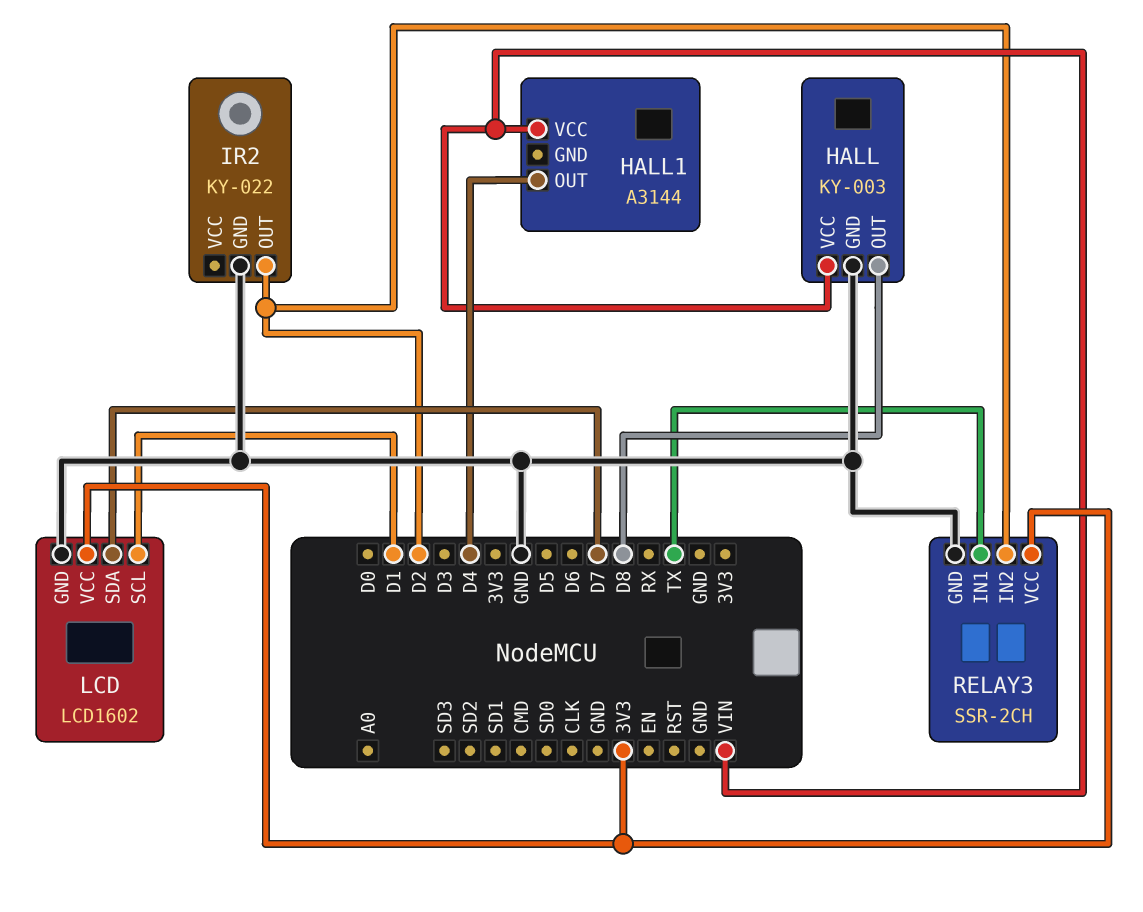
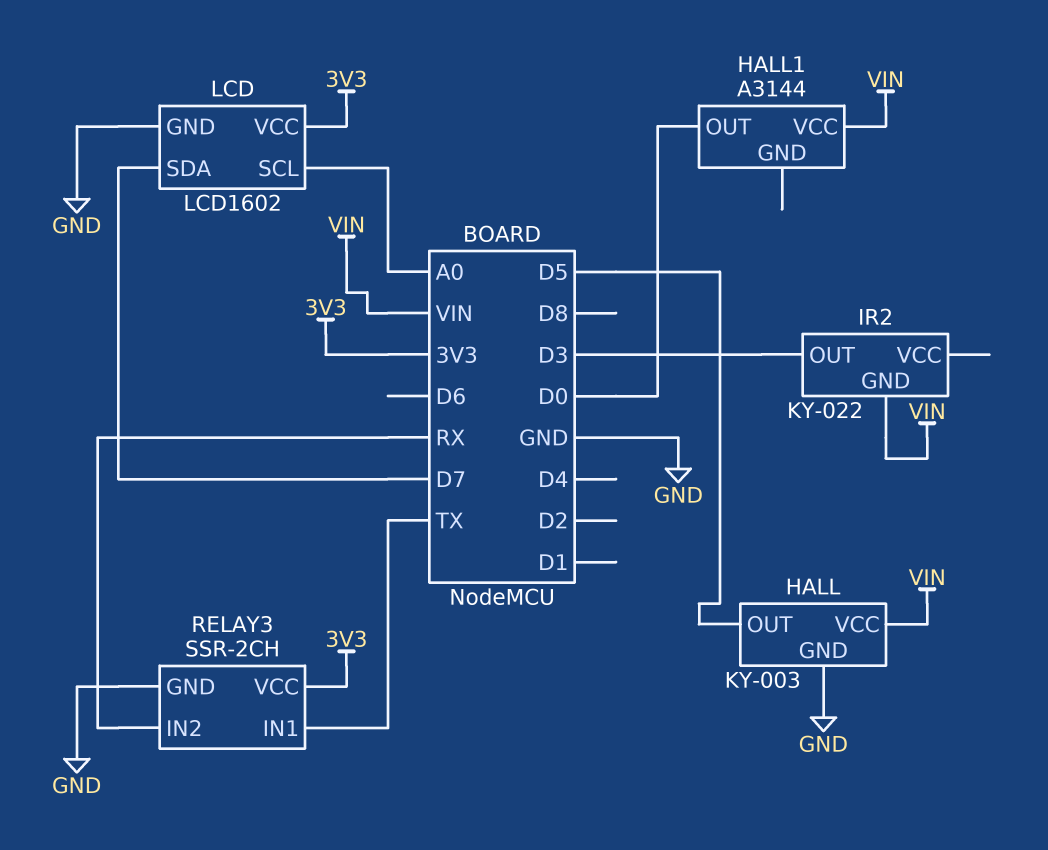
HALL pin OUT: D8 -> D5
HALL1 pin OUT: D4 -> D0
IR2 pin GND: GND -> VIN
IR2 pin OUT: D2 -> D3
LCD pin SCL: D1 -> A0
RELAY3 pin IN2: D2 -> RX

